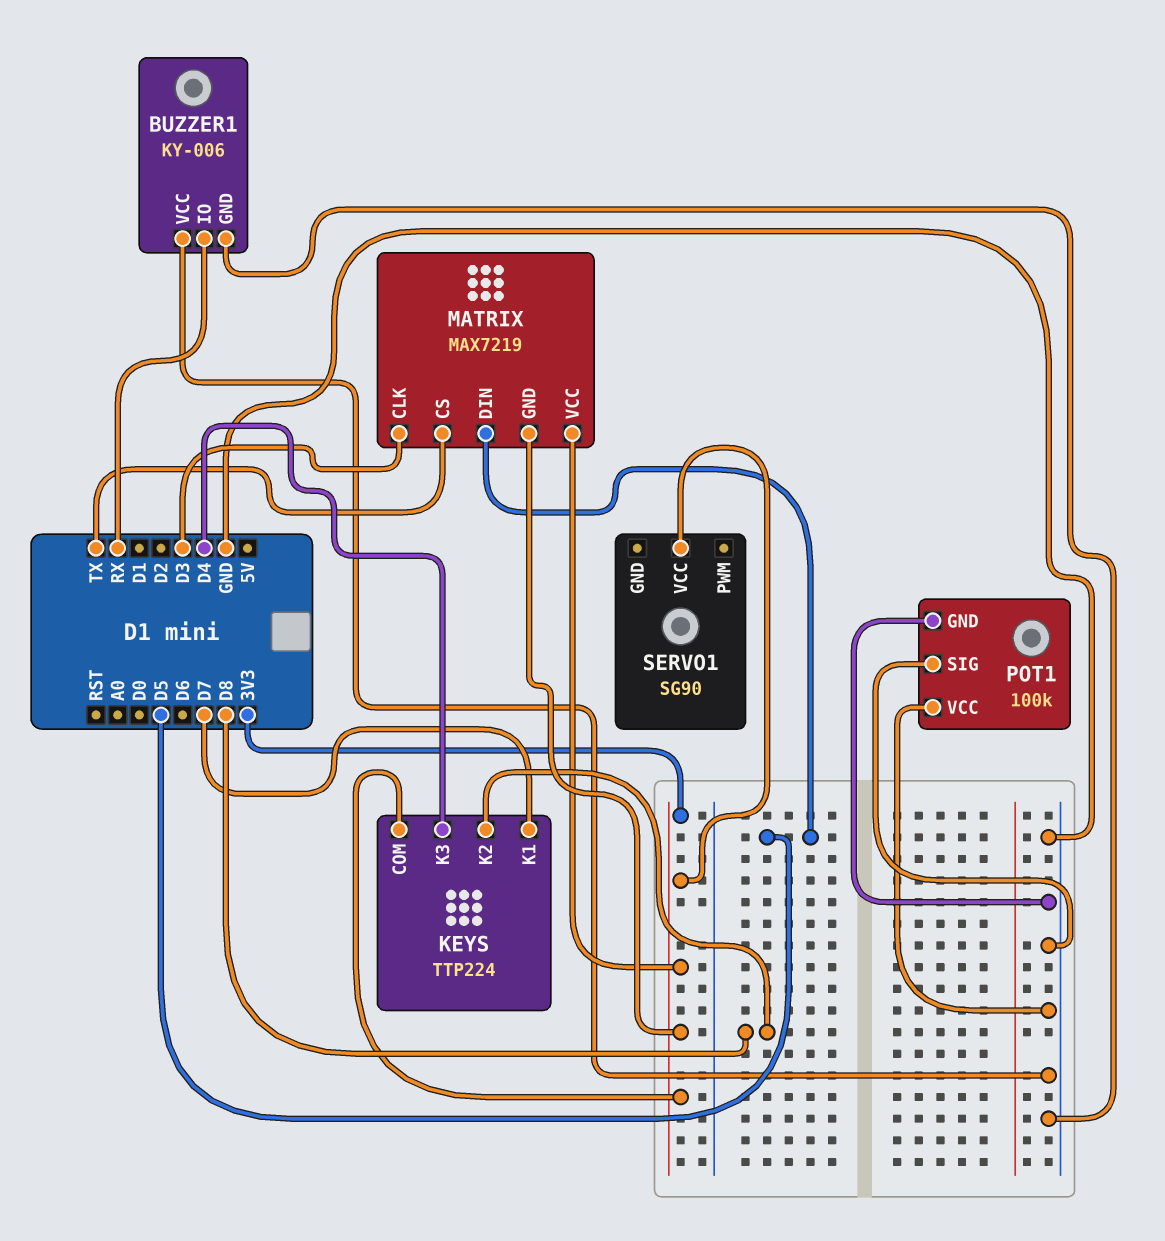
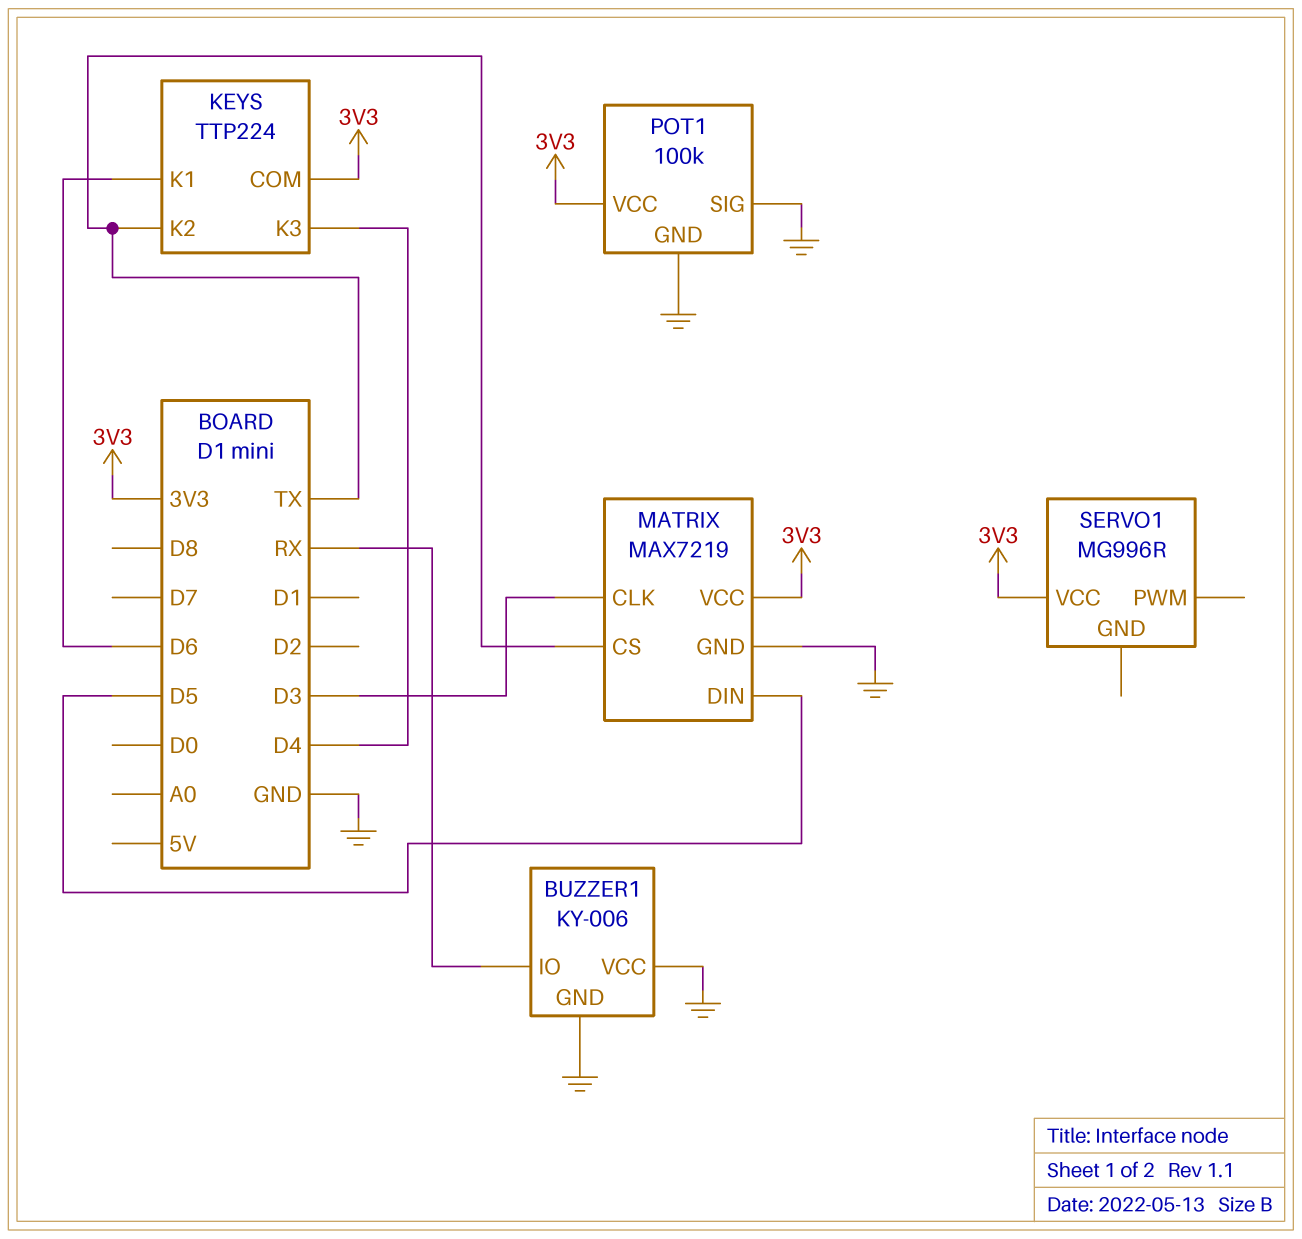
KEYS pin K1: D7 -> D6
KEYS pin K2: D8 -> TX
MATRIX pin GND: 3V3 -> GND
POT1 pin VCC: GND -> 3V3
SERVO1: SG90 -> MG996R

